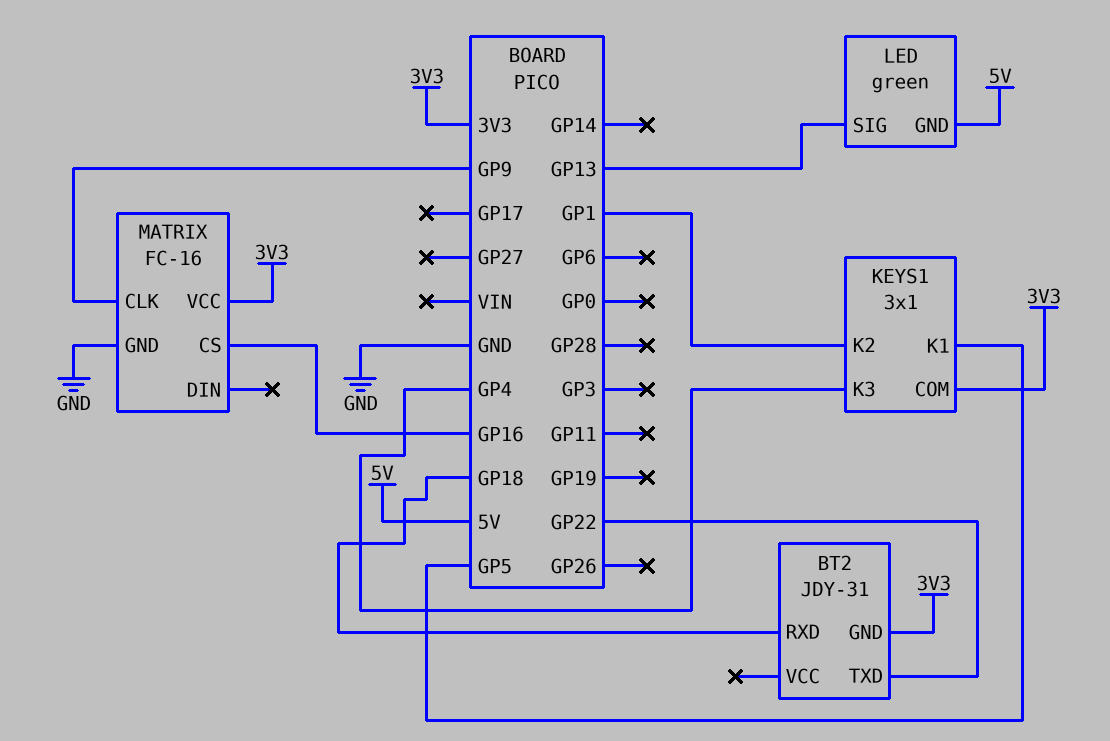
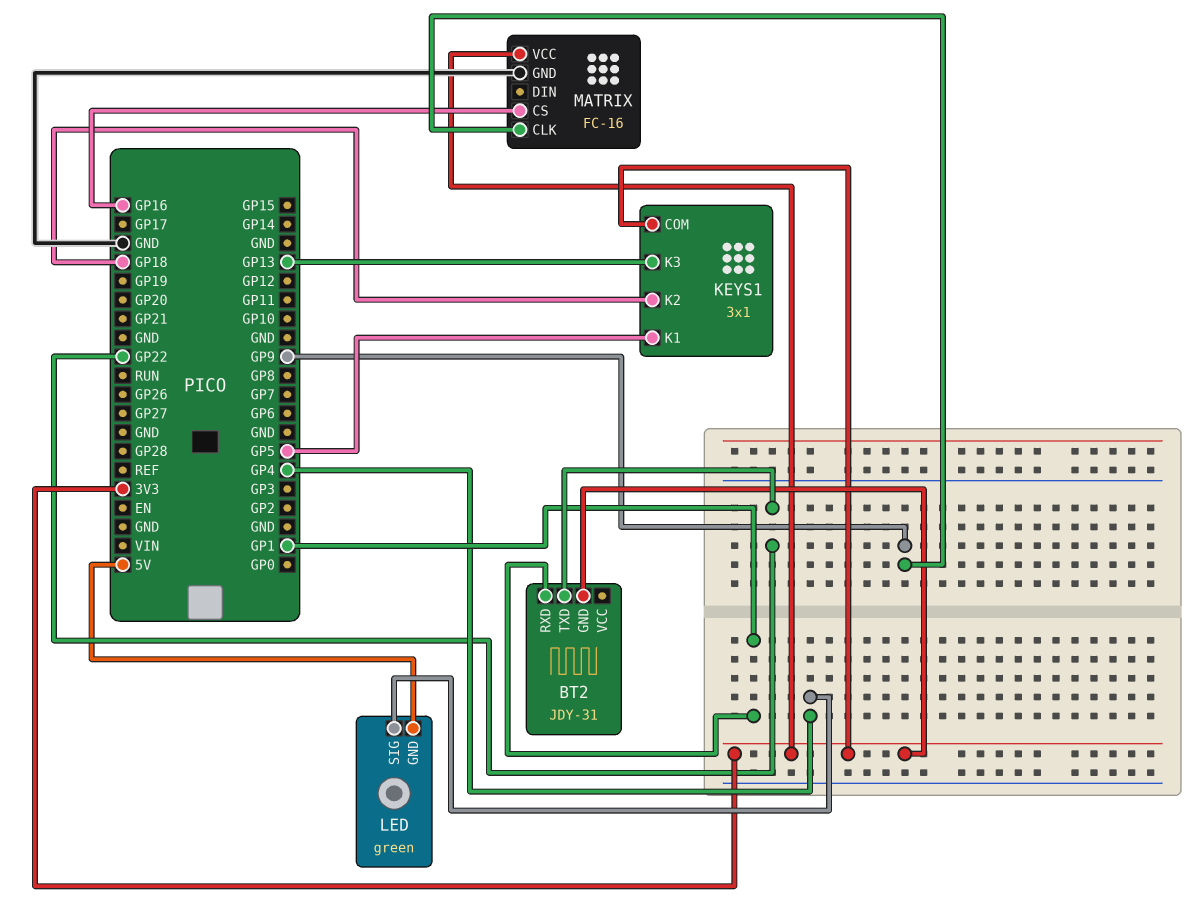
BT2 pin RXD: GP18 -> GP1
KEYS1 pin K2: GP1 -> GP18
KEYS1 pin K3: GP4 -> GP13
LED pin SIG: GP13 -> GP4

